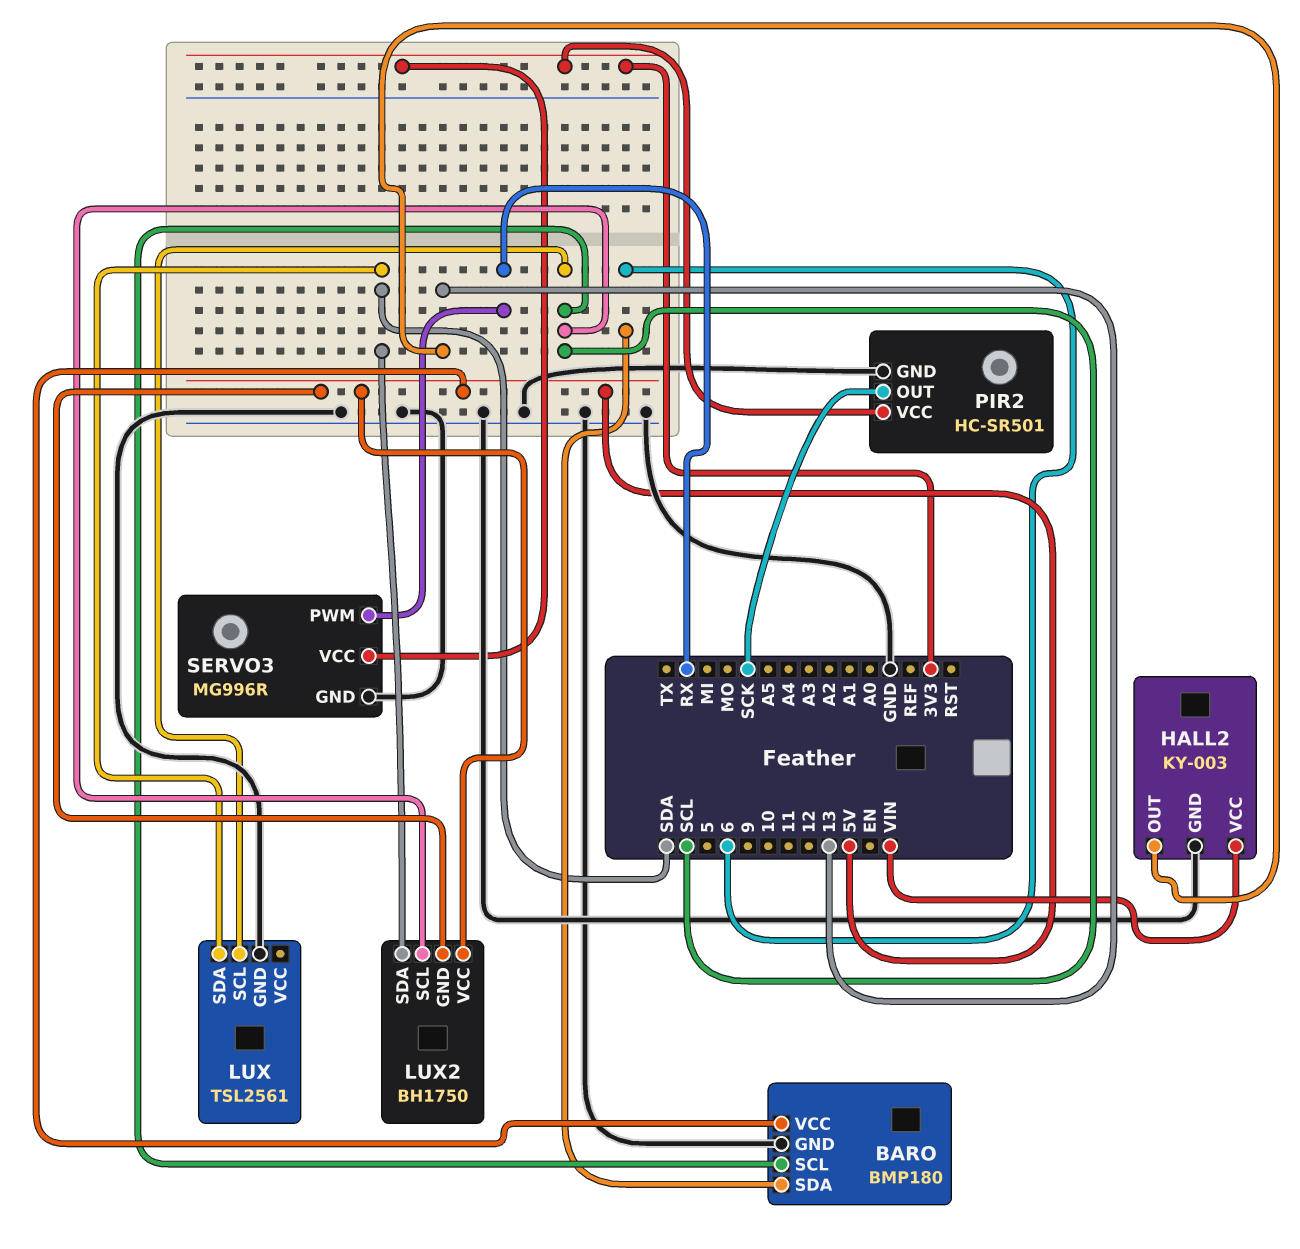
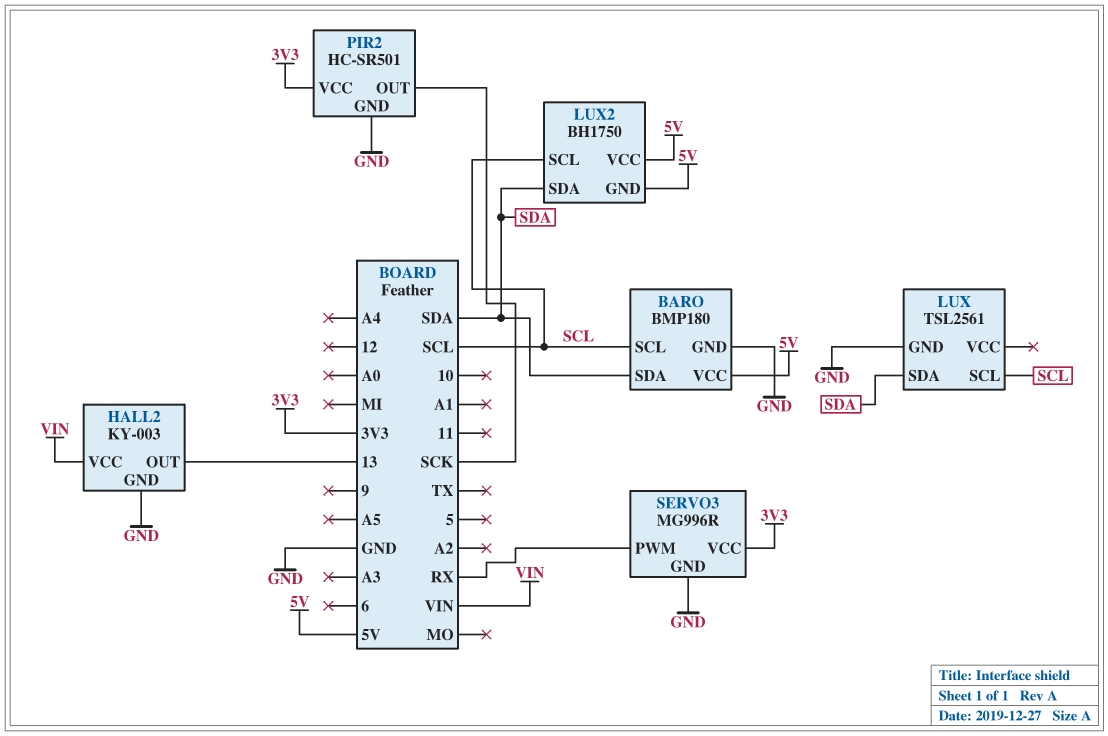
BARO pin SDA: 6 -> SDA

